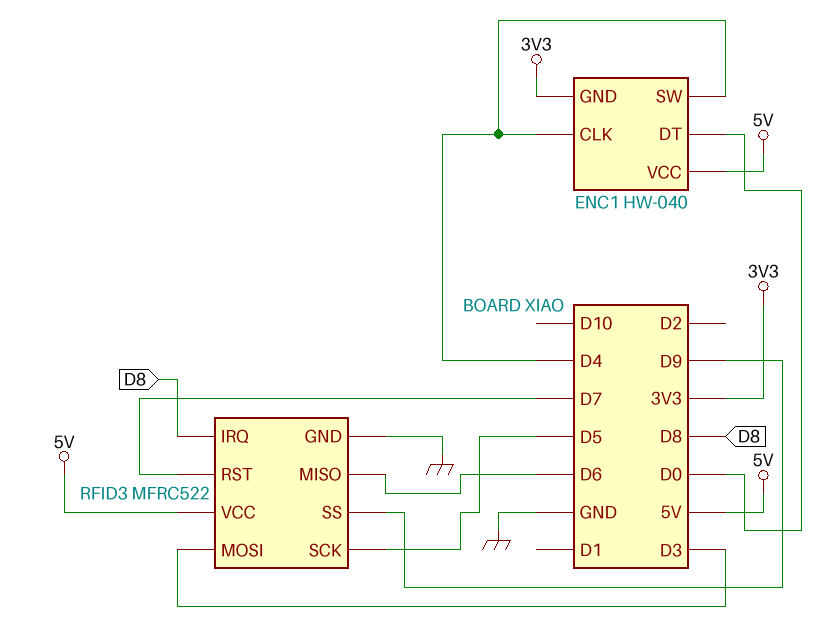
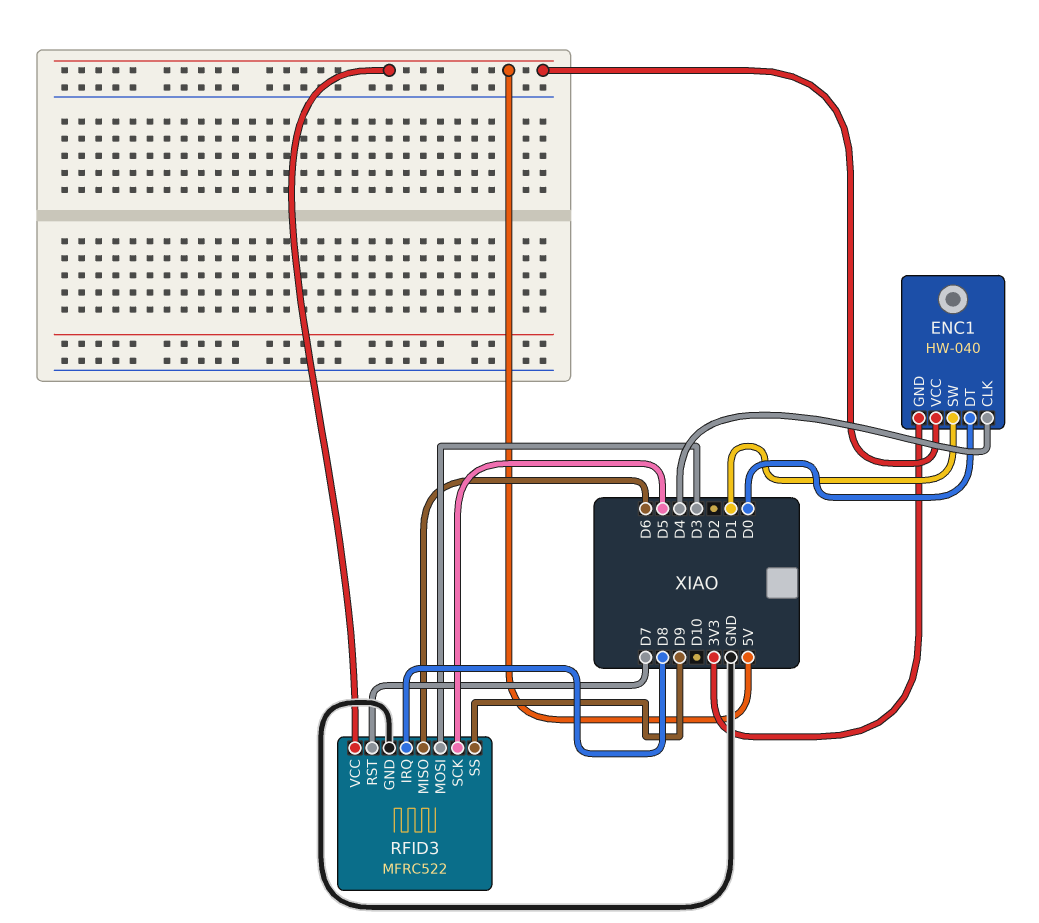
ENC1 pin SW: D4 -> D1

